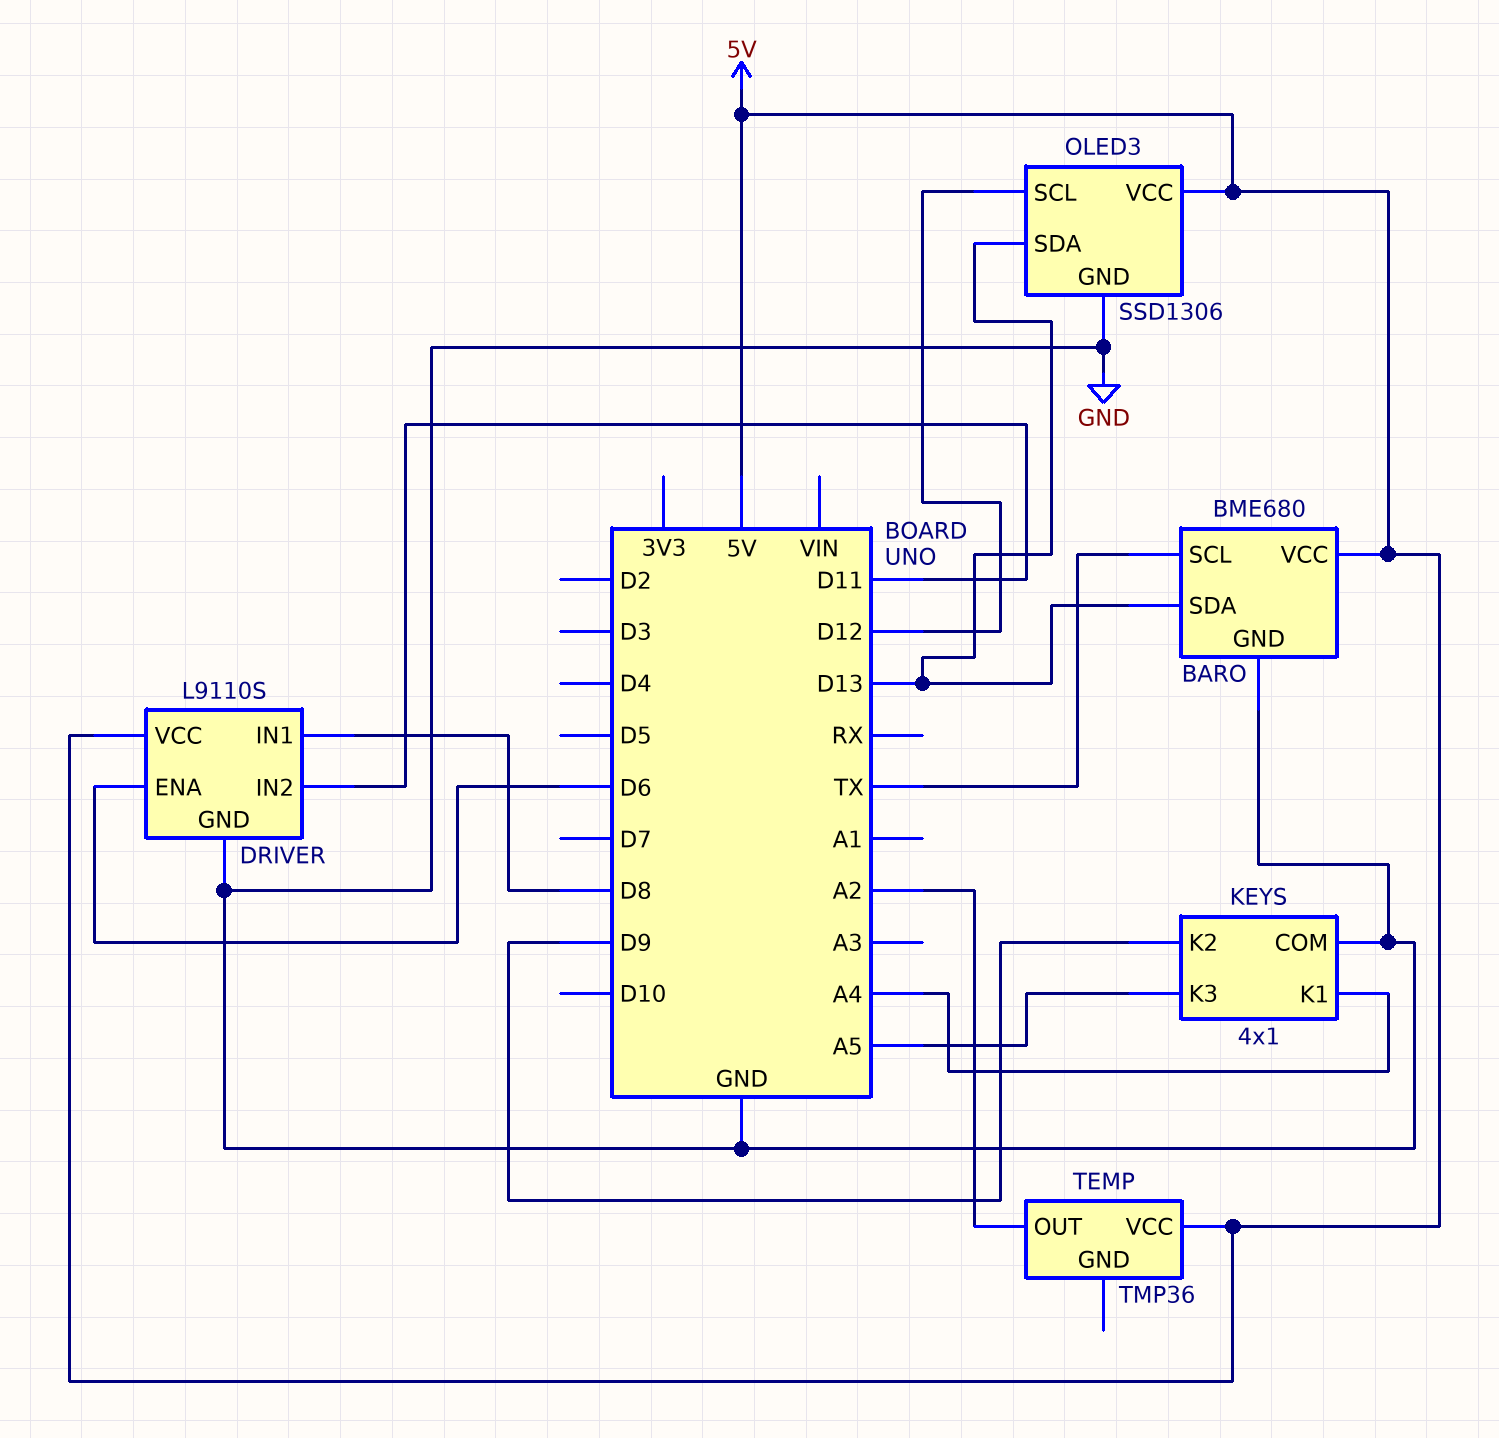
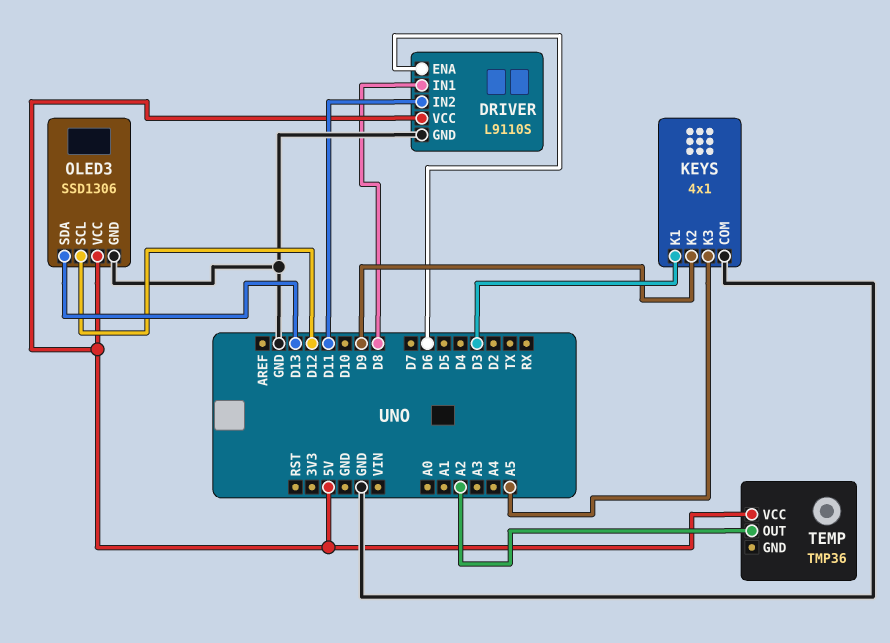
BARO: BME680 -> none
BARO pin GND: GND -> none
BARO pin SCL: TX -> none
BARO pin SDA: D13 -> none
BARO pin VCC: 5V -> none
KEYS pin K1: A4 -> D3

